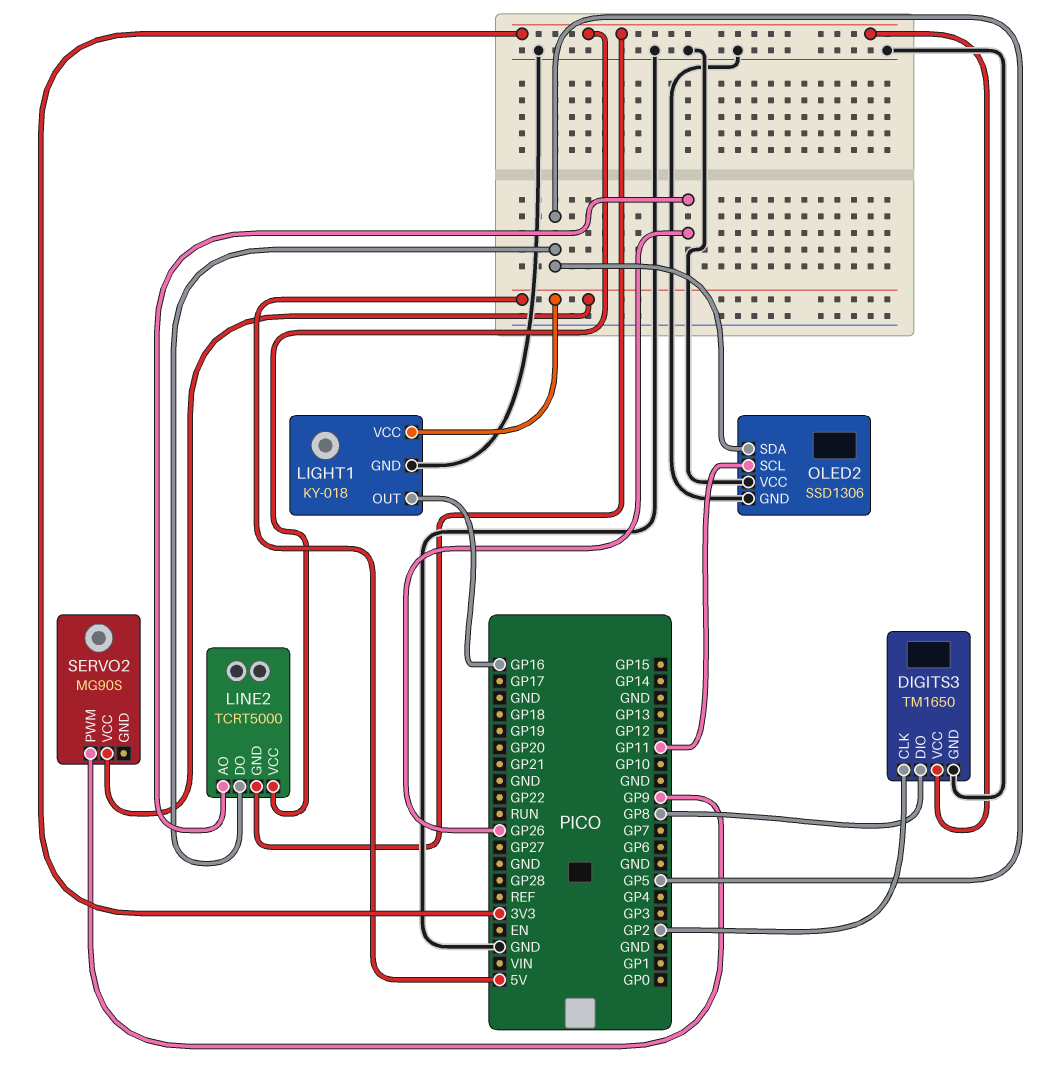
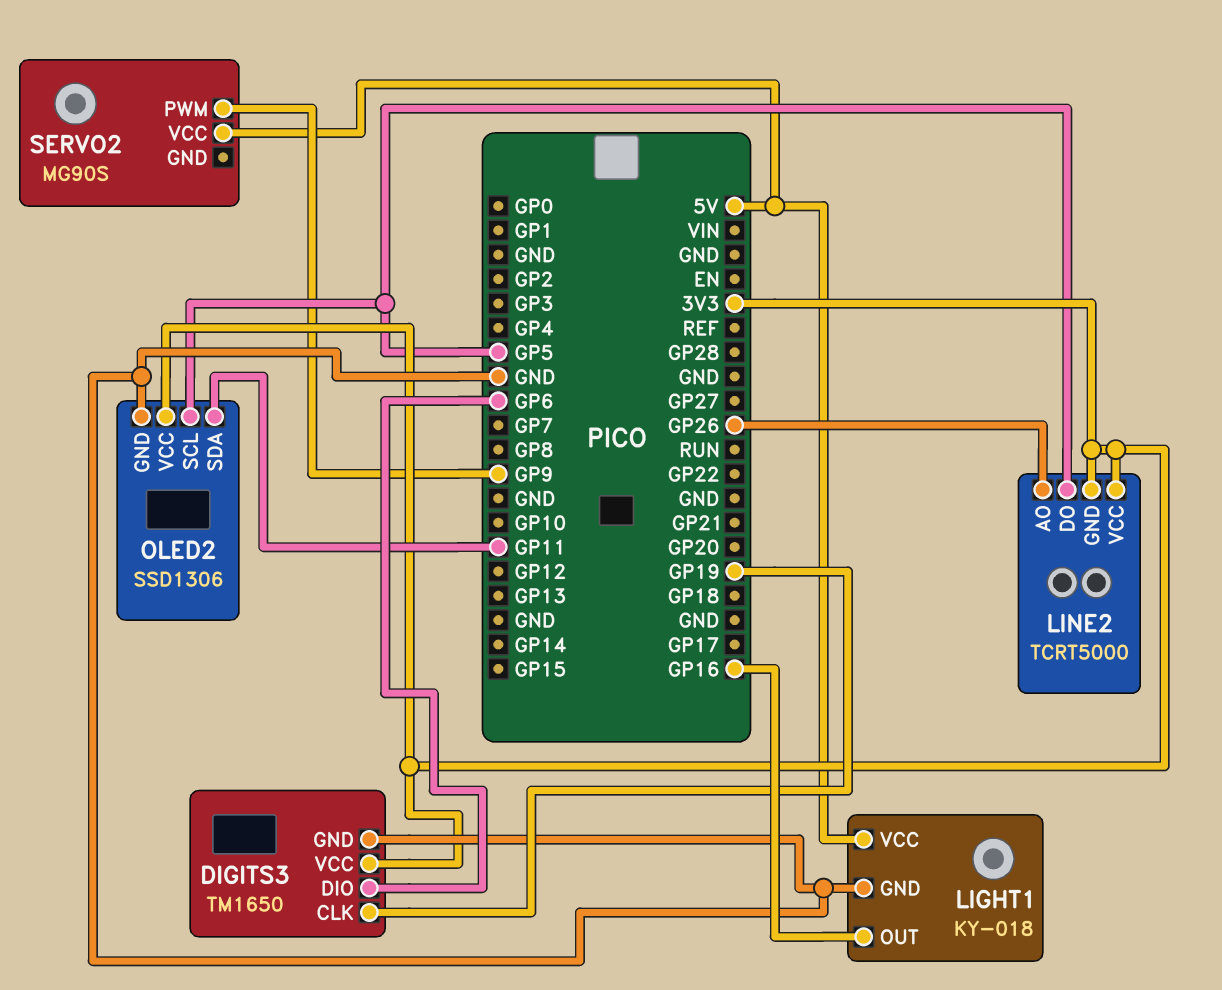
DIGITS3 pin CLK: GP2 -> GP19
DIGITS3 pin DIO: GP8 -> GP6
OLED2 pin SCL: GP11 -> GP5
OLED2 pin SDA: GP5 -> GP11
OLED2 pin VCC: GND -> 3V3

